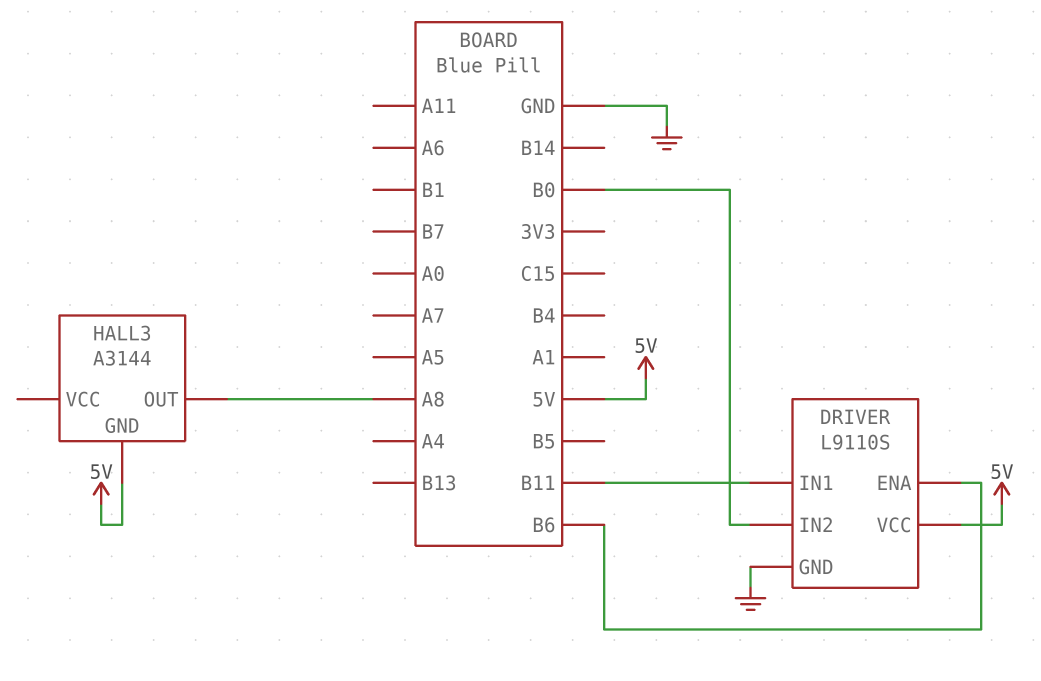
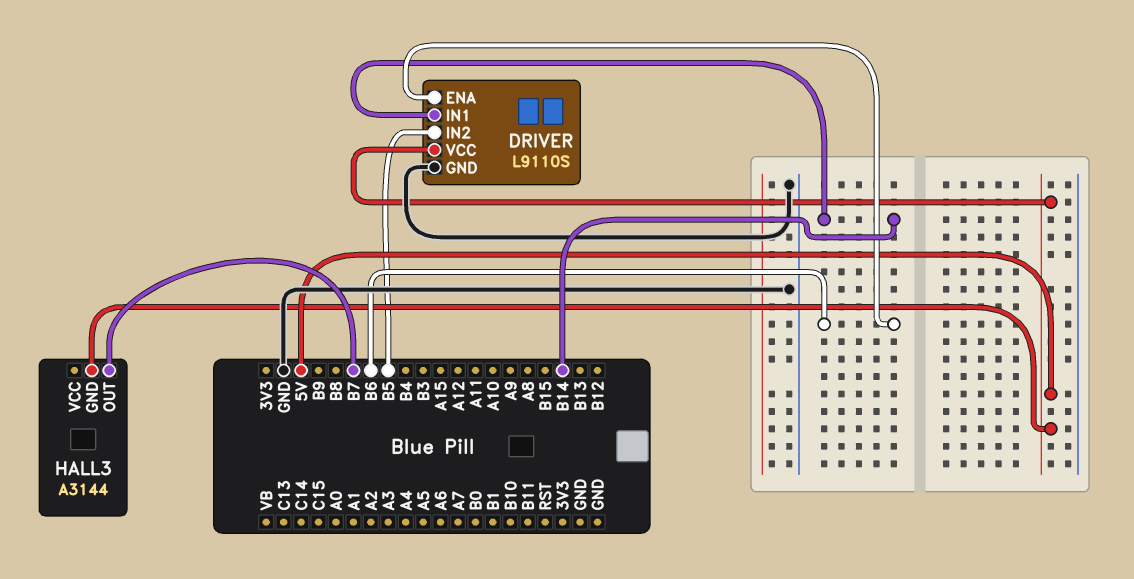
DRIVER pin IN1: B11 -> B14
DRIVER pin IN2: B0 -> B5
HALL3 pin OUT: A8 -> B7

